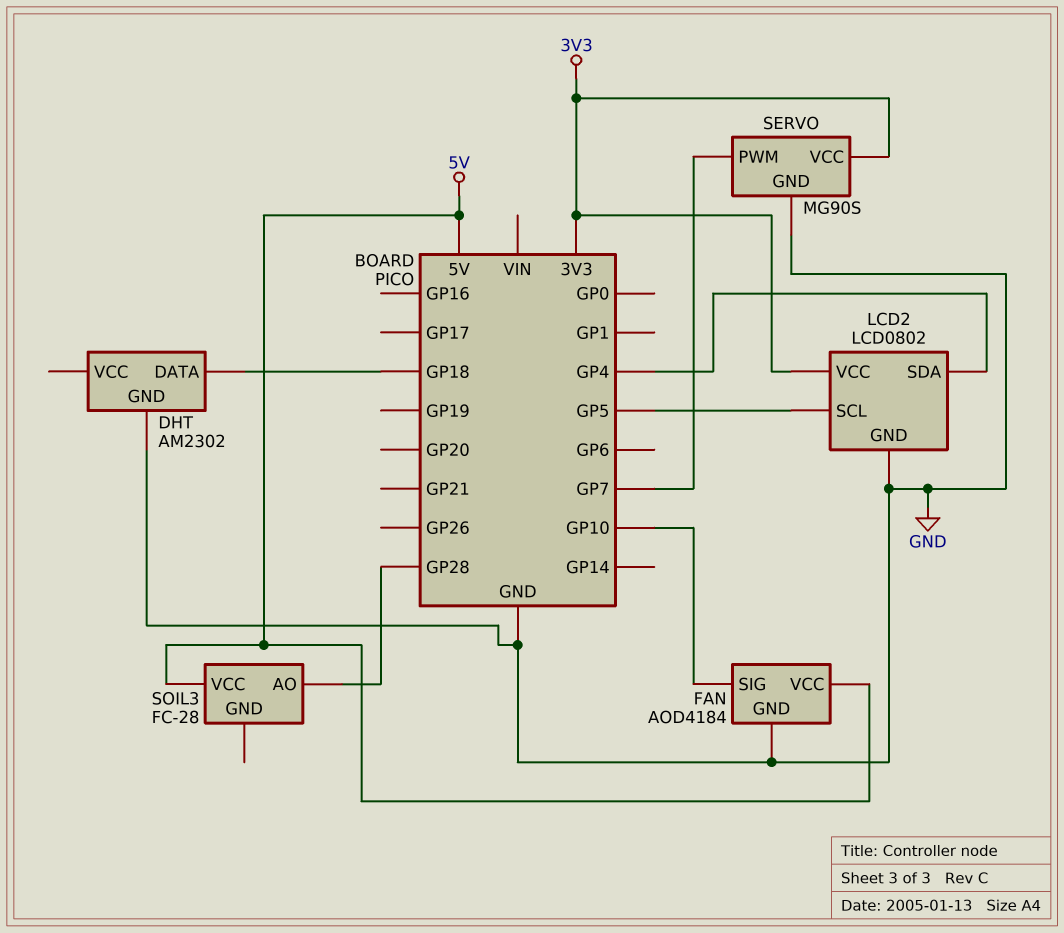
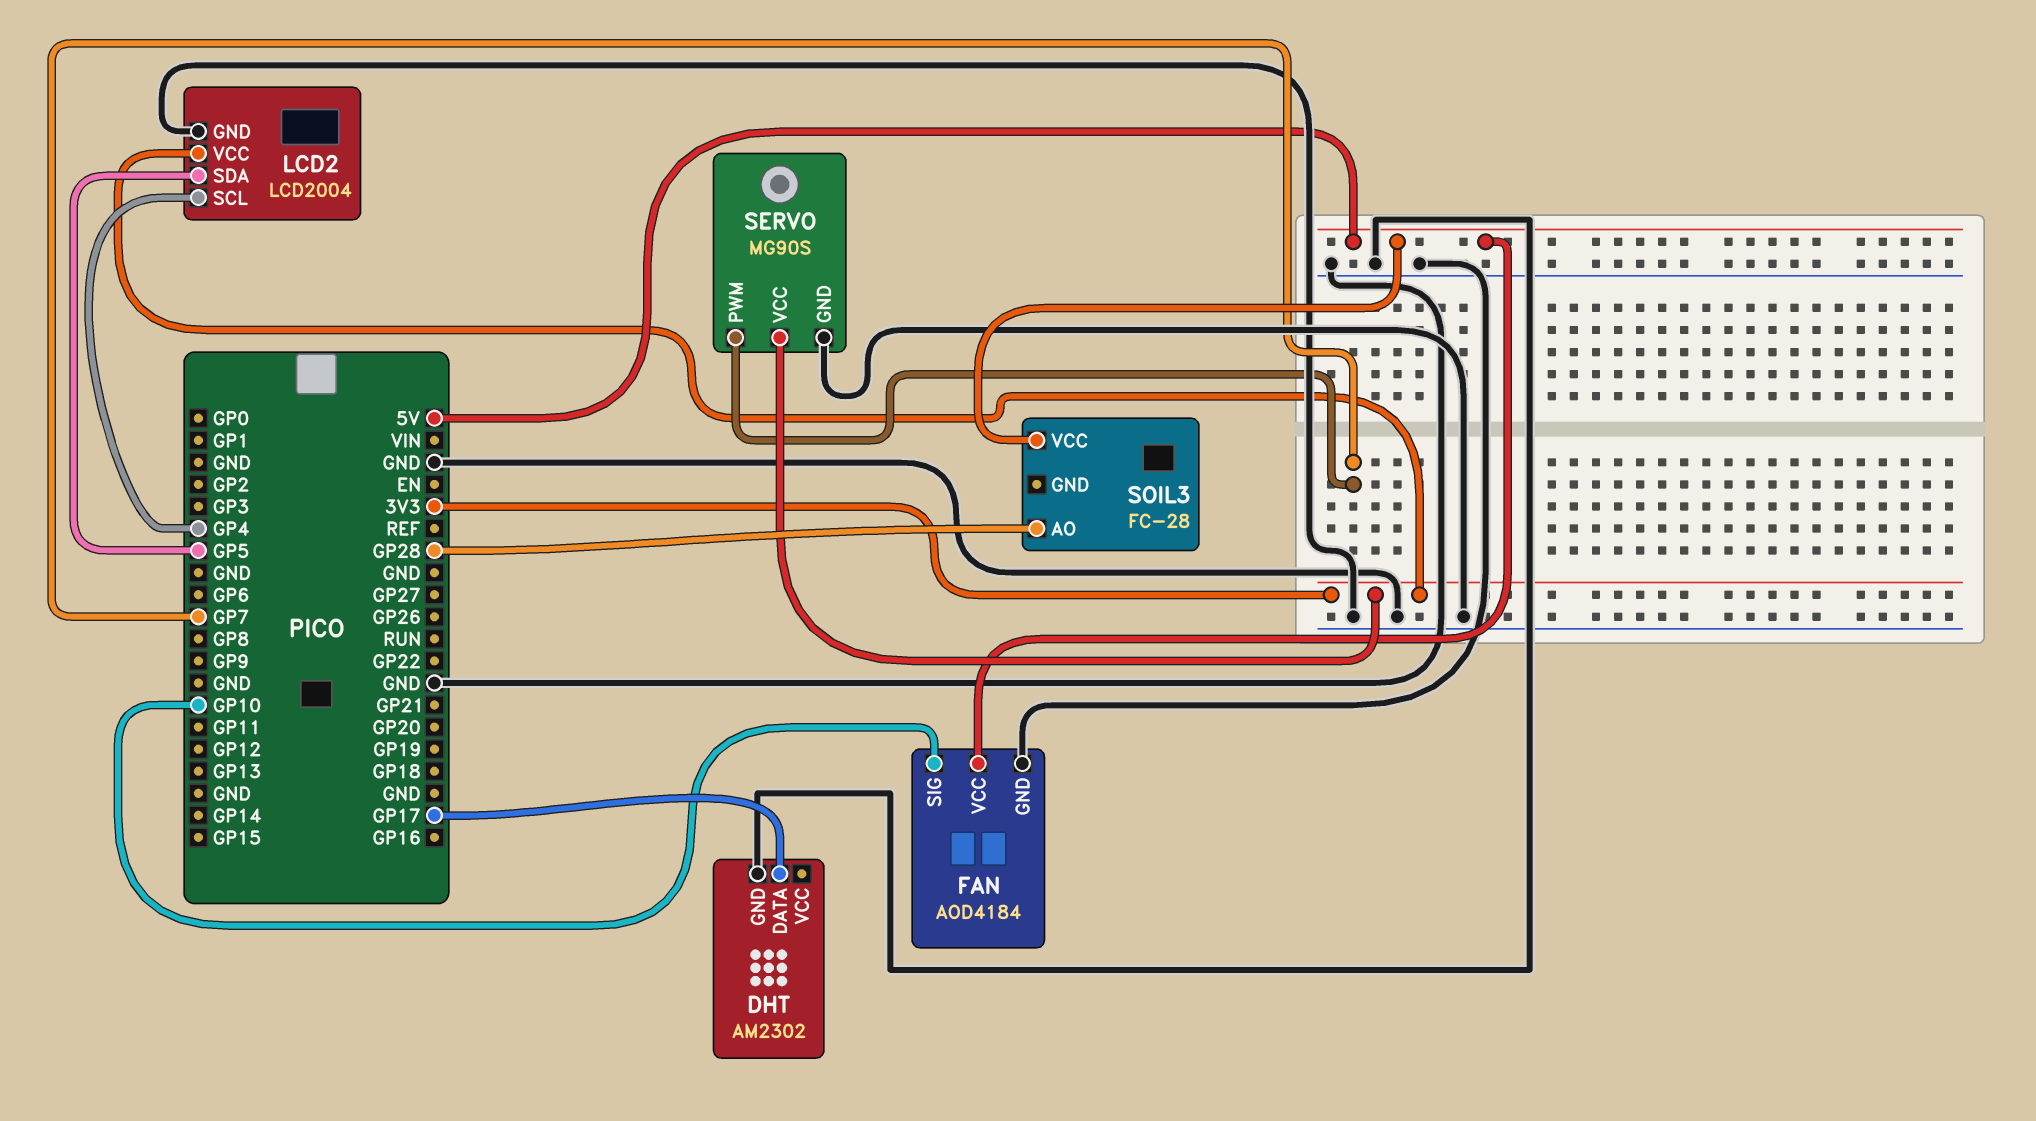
DHT pin DATA: GP18 -> GP17
LCD2: LCD0802 -> LCD2004
LCD2 pin SCL: GP5 -> GP4
LCD2 pin SDA: GP4 -> GP5

